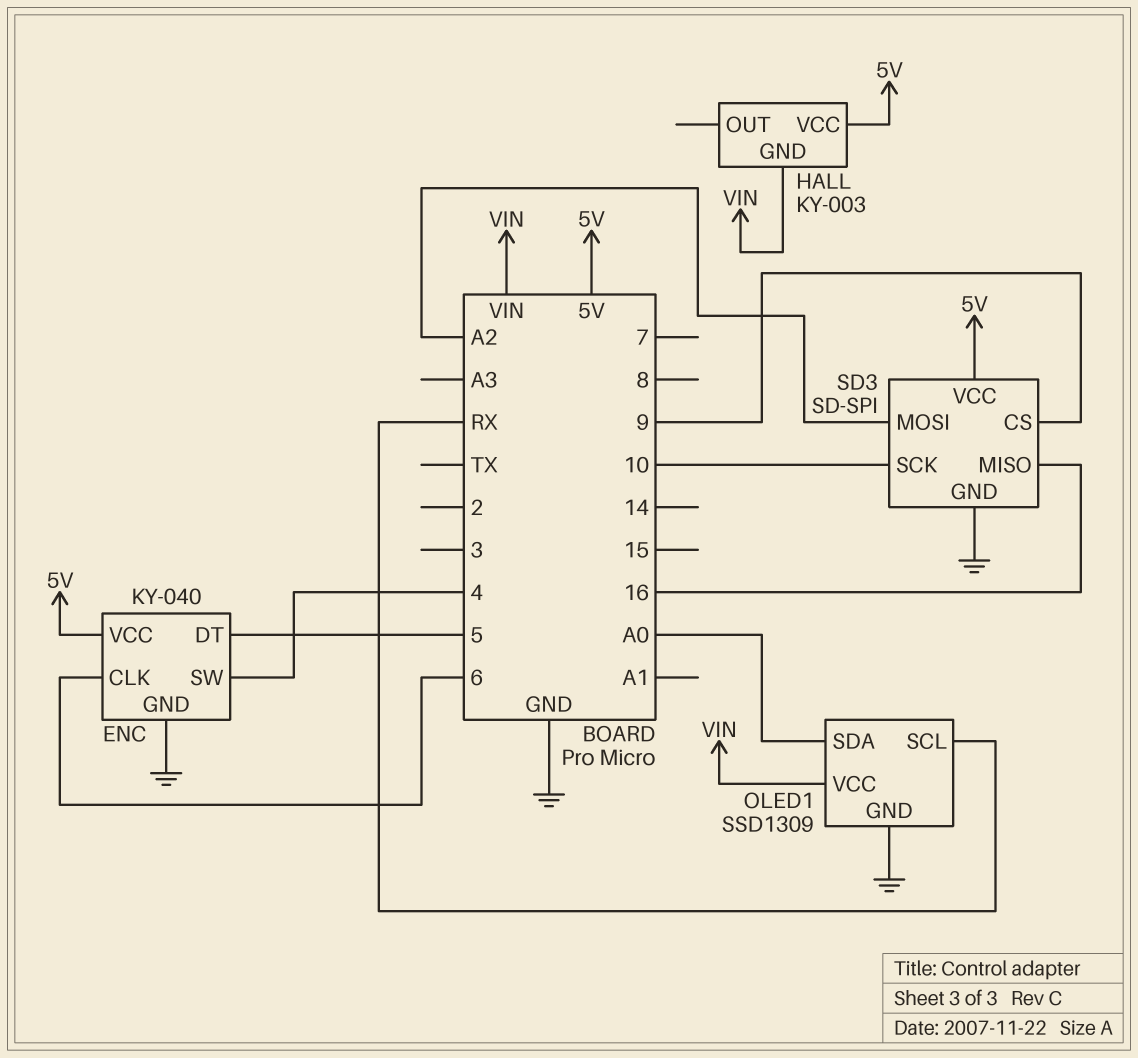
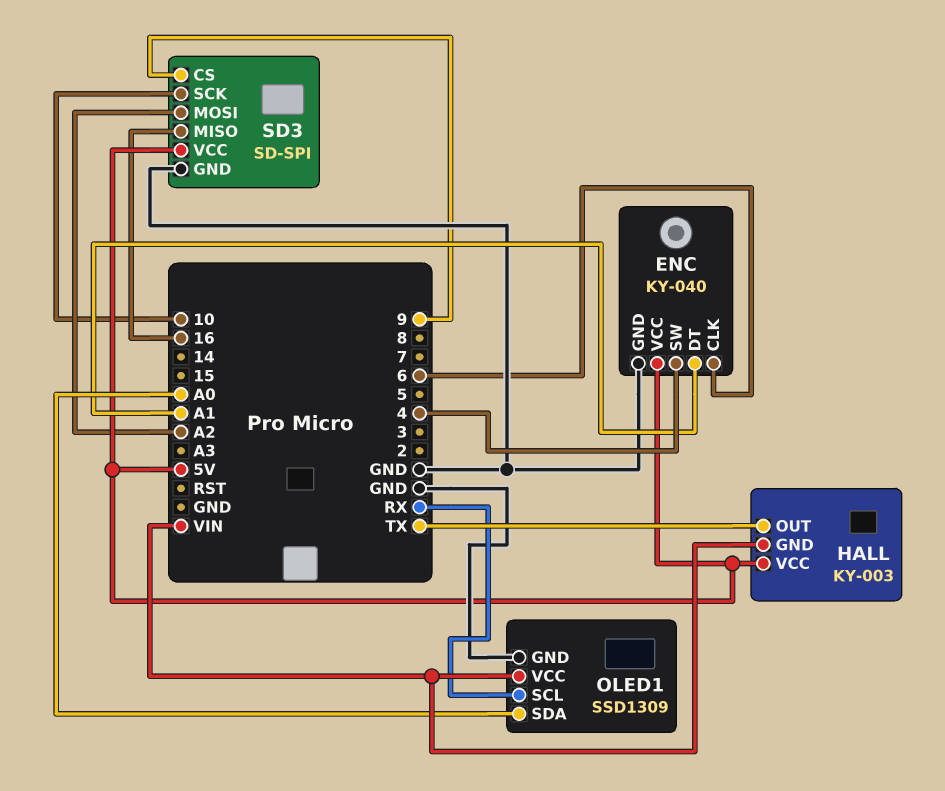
ENC pin DT: 5 -> A1
HALL pin OUT: none -> TX

